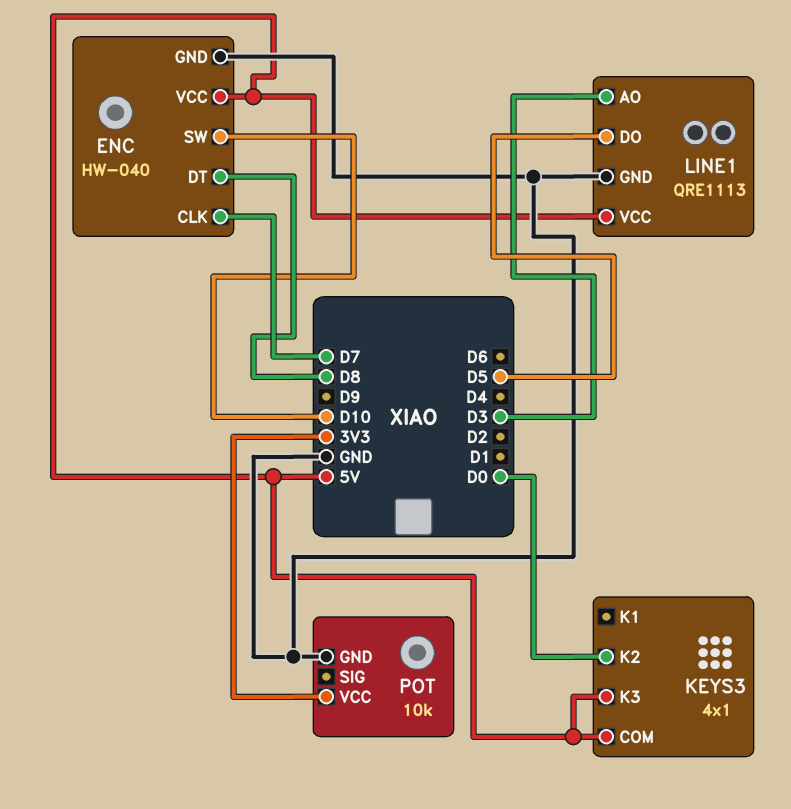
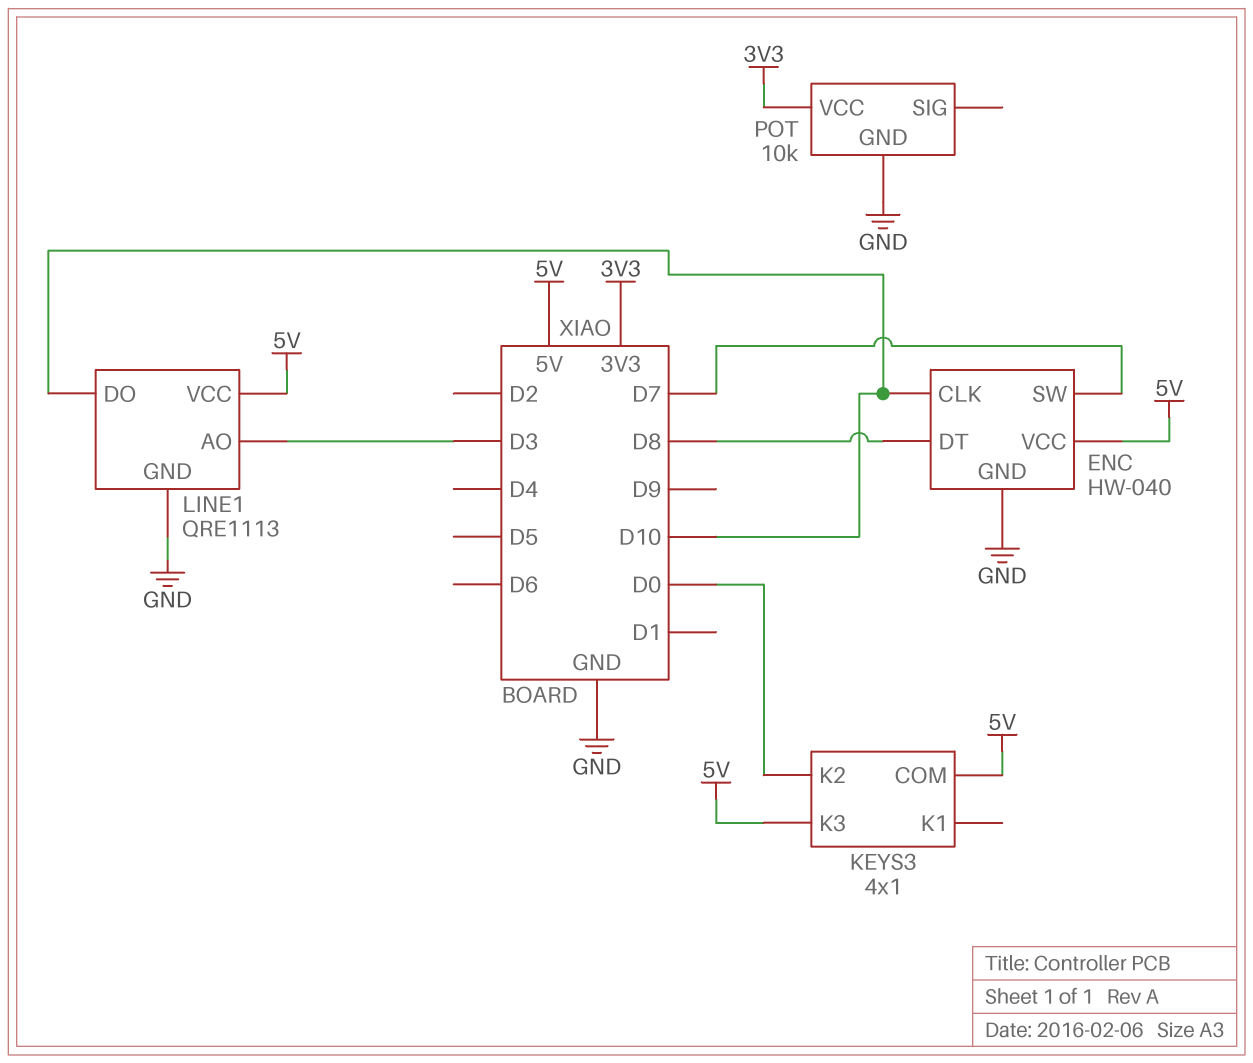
ENC pin CLK: D7 -> D10
ENC pin SW: D10 -> D7
LINE1 pin DO: D5 -> D10

